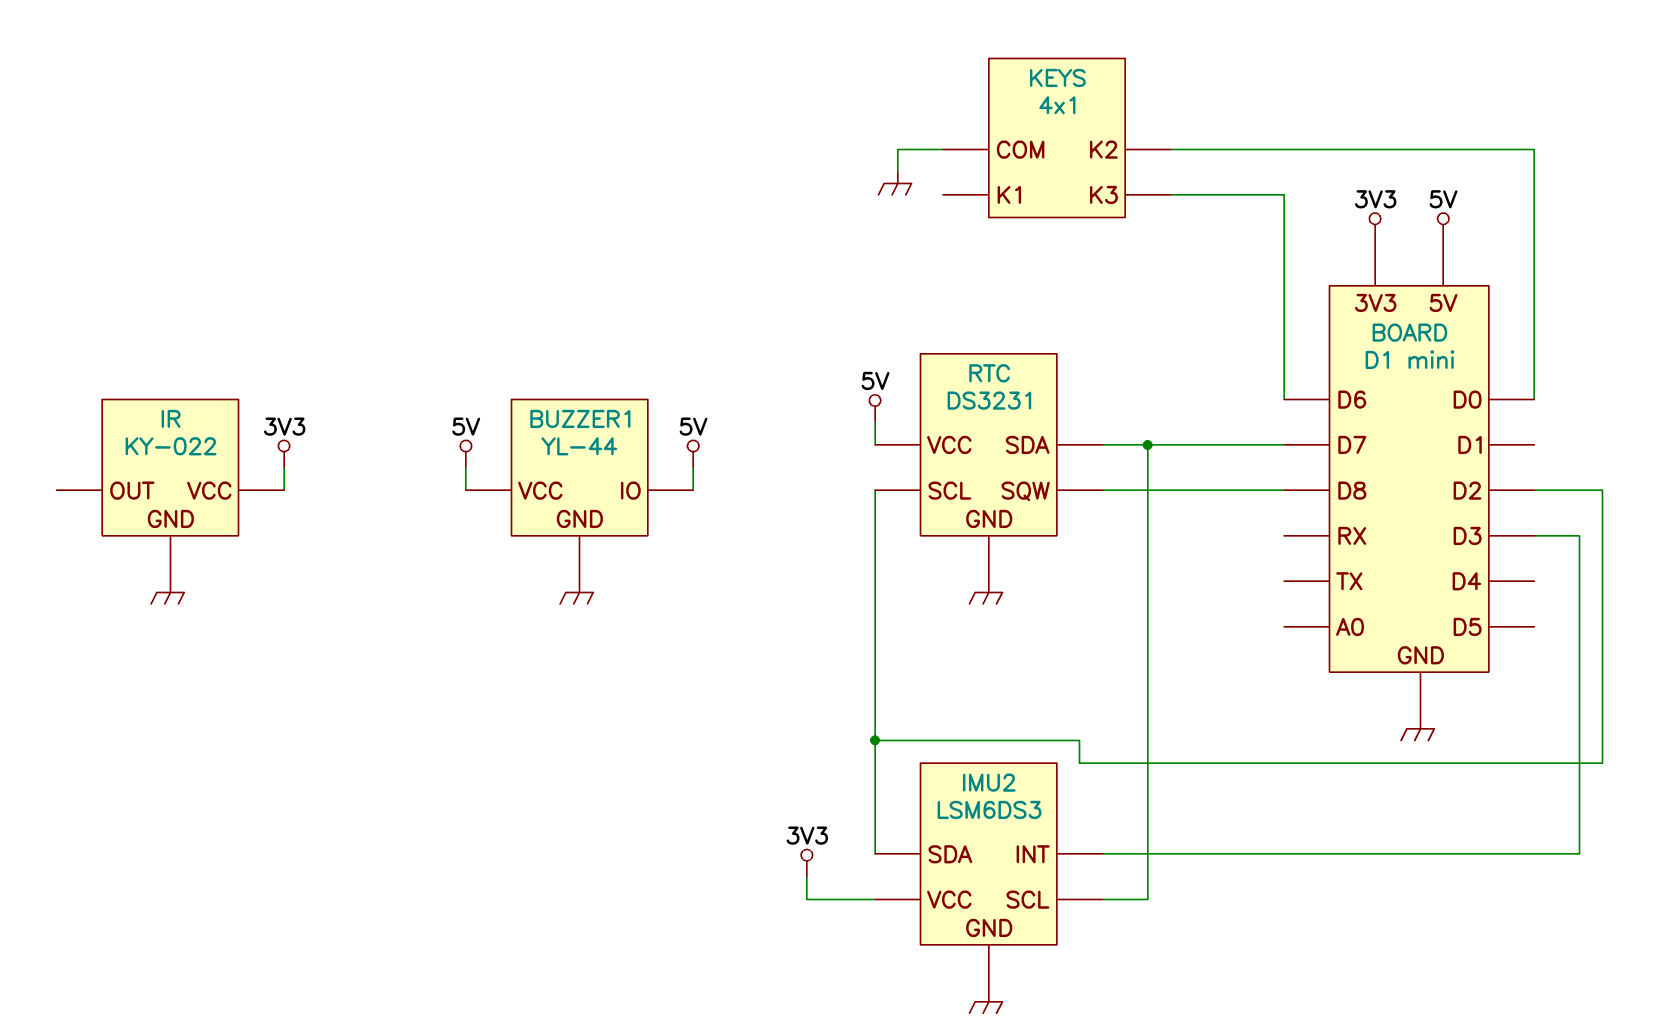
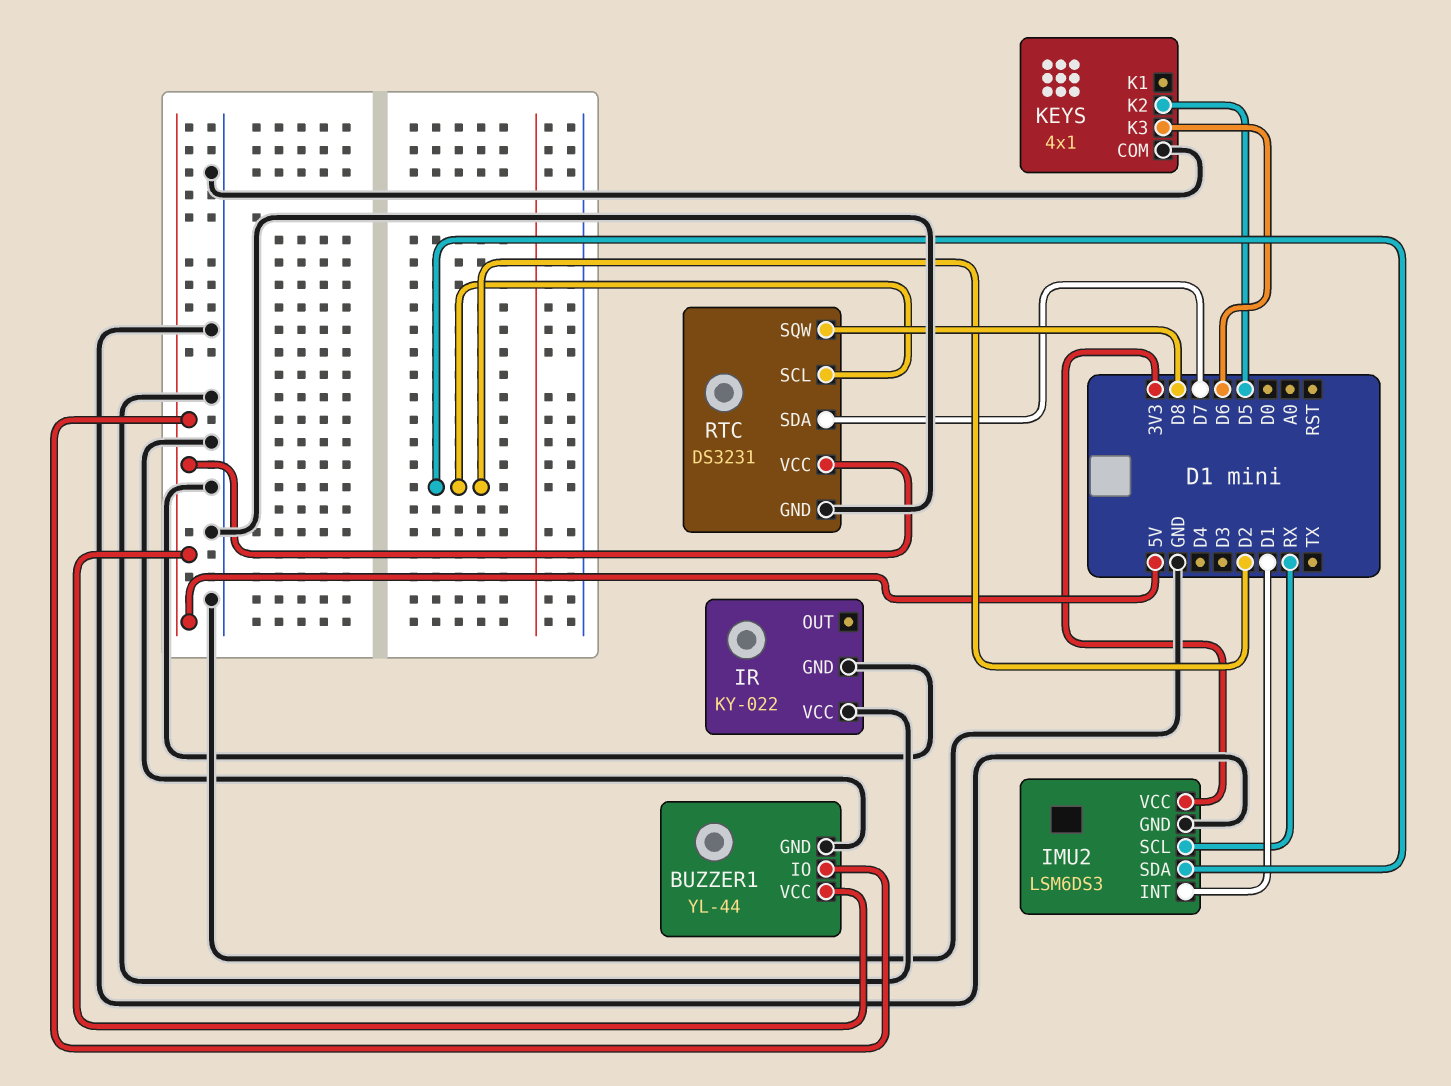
IMU2 pin INT: D3 -> D1
IMU2 pin SCL: D7 -> RX
IR pin VCC: 3V3 -> GND
KEYS pin K2: D0 -> D5

